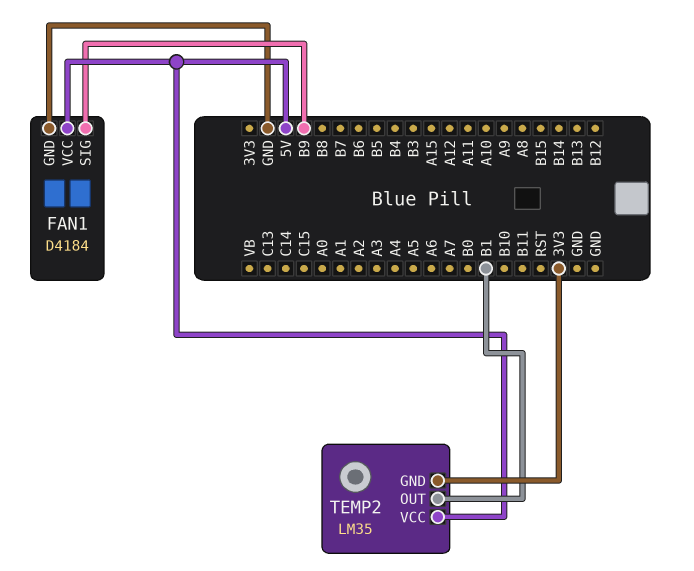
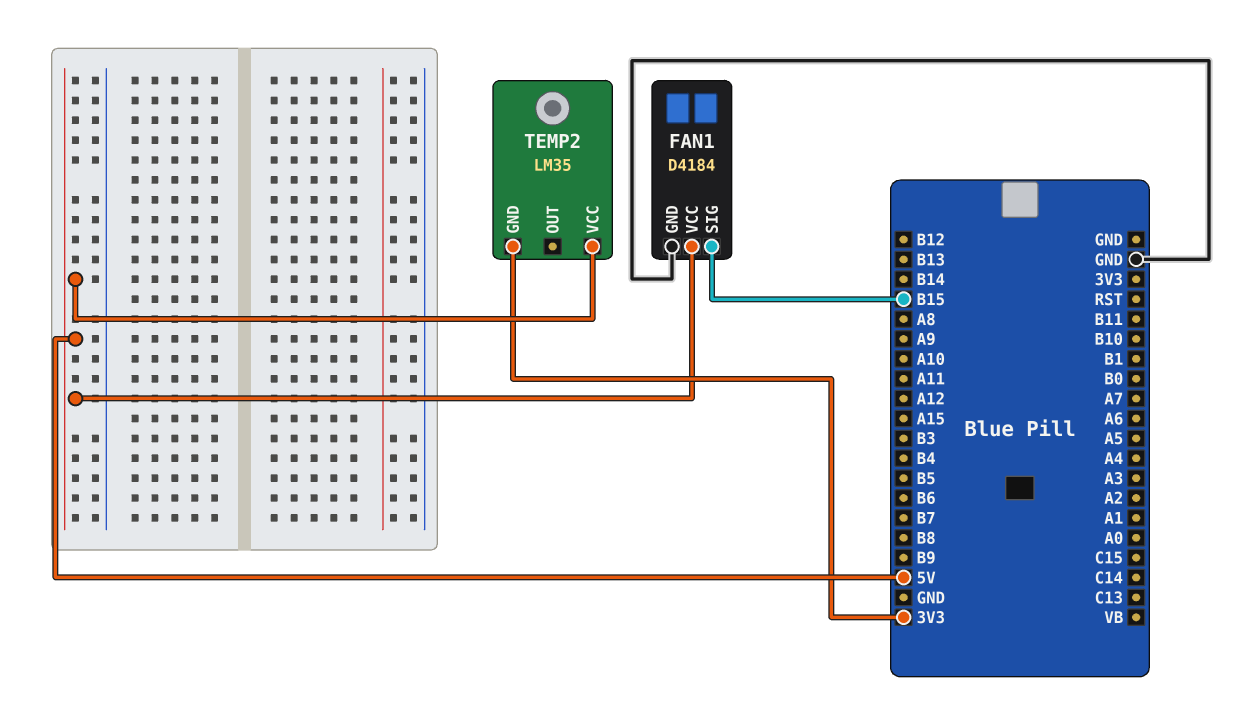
FAN1 pin SIG: B9 -> B15
TEMP2 pin OUT: B1 -> none

